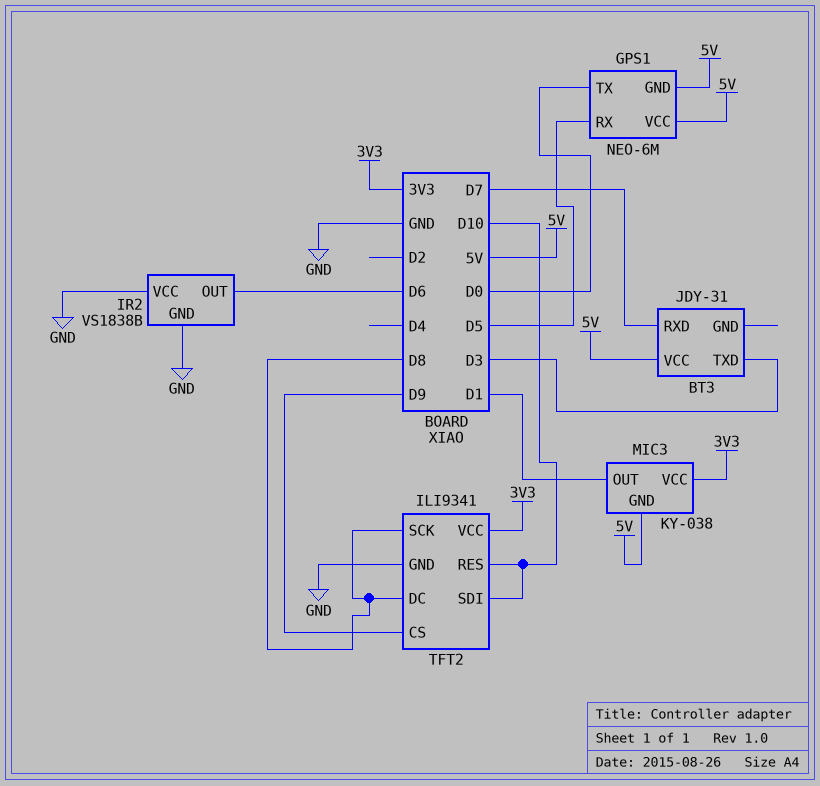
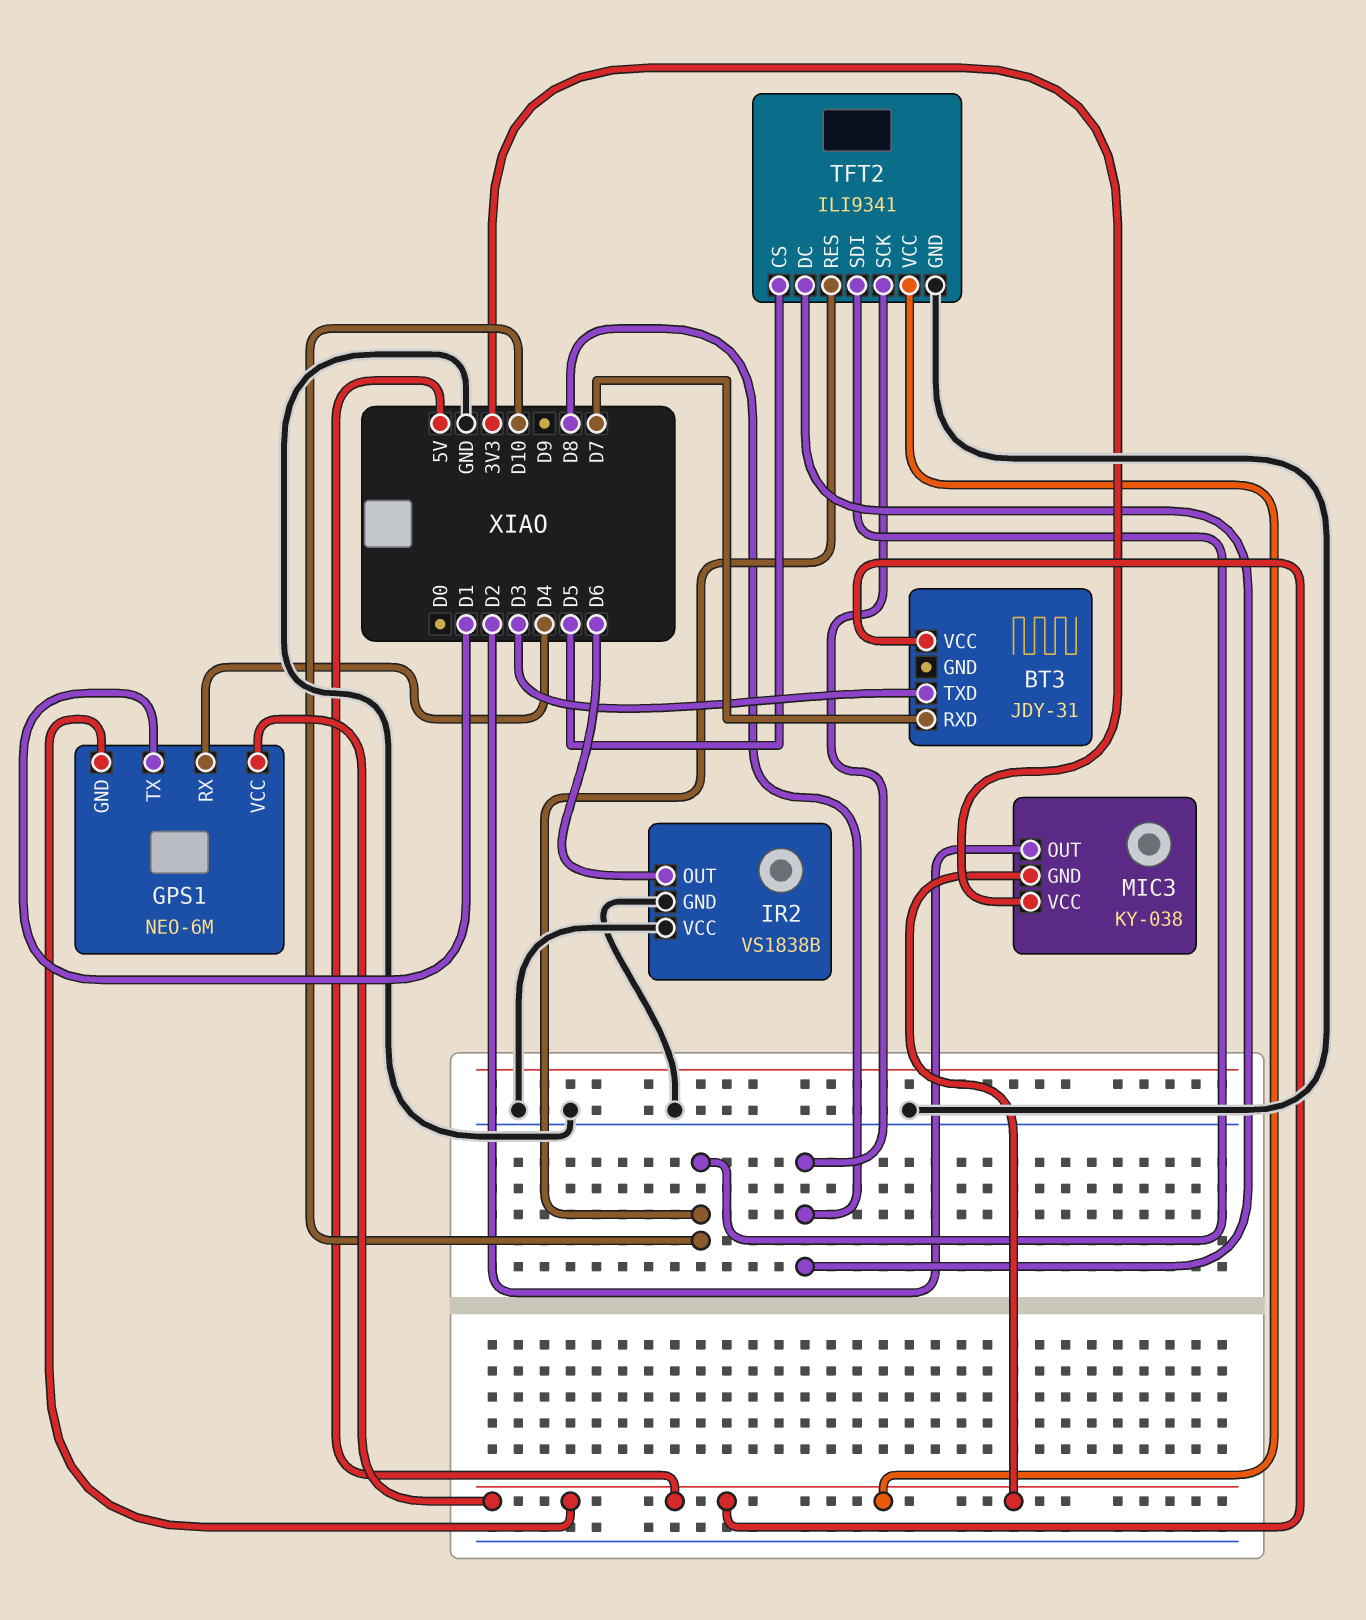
GPS1 pin RX: D5 -> D4
GPS1 pin TX: D0 -> D1
MIC3 pin OUT: D1 -> D2
TFT2 pin CS: D9 -> D5
TFT2 pin VCC: 3V3 -> 5V

